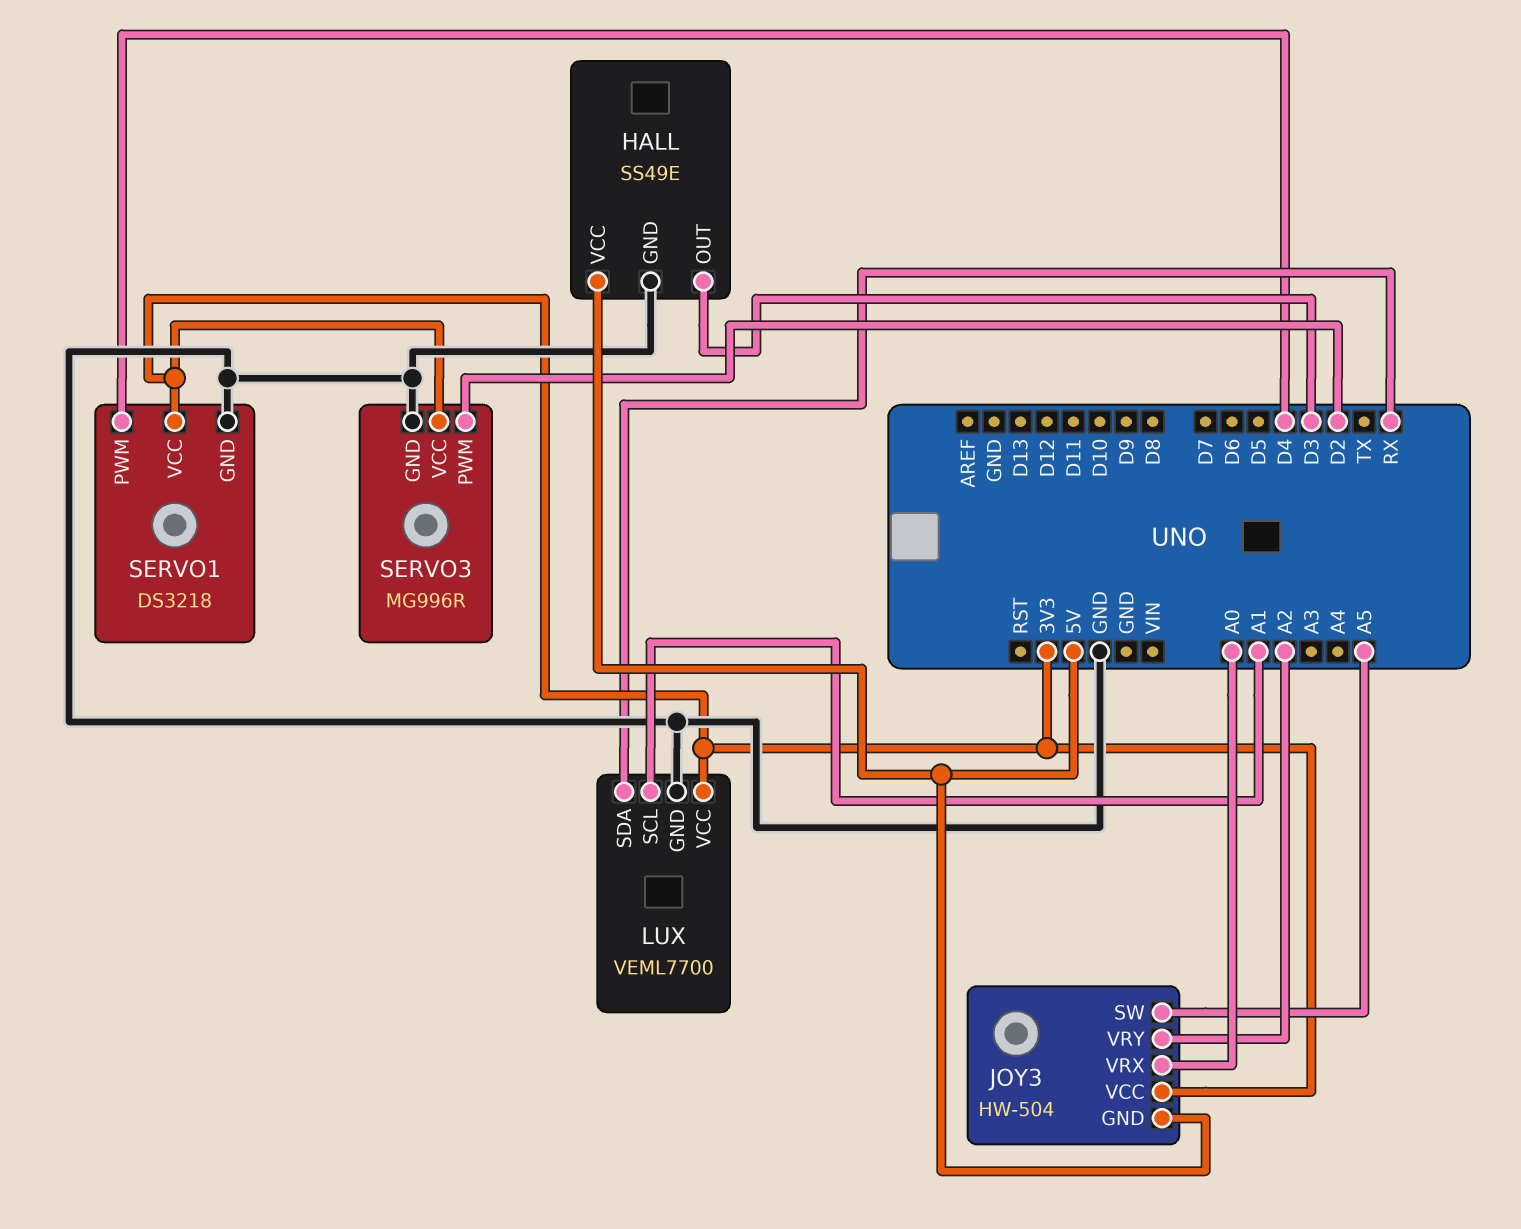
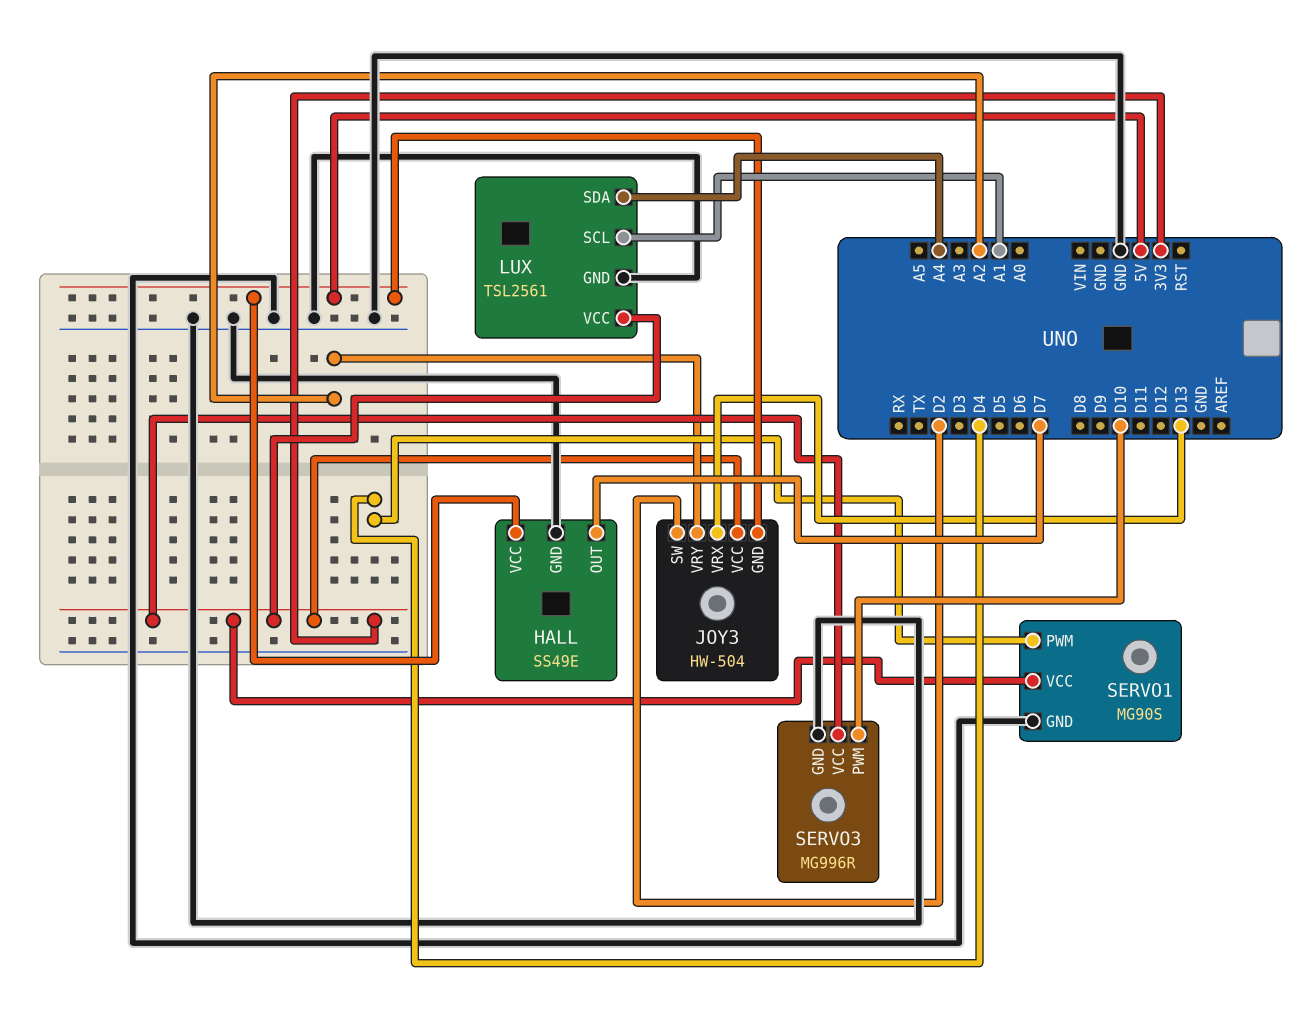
HALL pin OUT: D3 -> D7
JOY3 pin SW: A5 -> D2
JOY3 pin VRX: A0 -> D13
LUX: VEML7700 -> TSL2561
LUX pin SDA: RX -> A4
SERVO1: DS3218 -> MG90S
SERVO3 pin PWM: D2 -> D10

